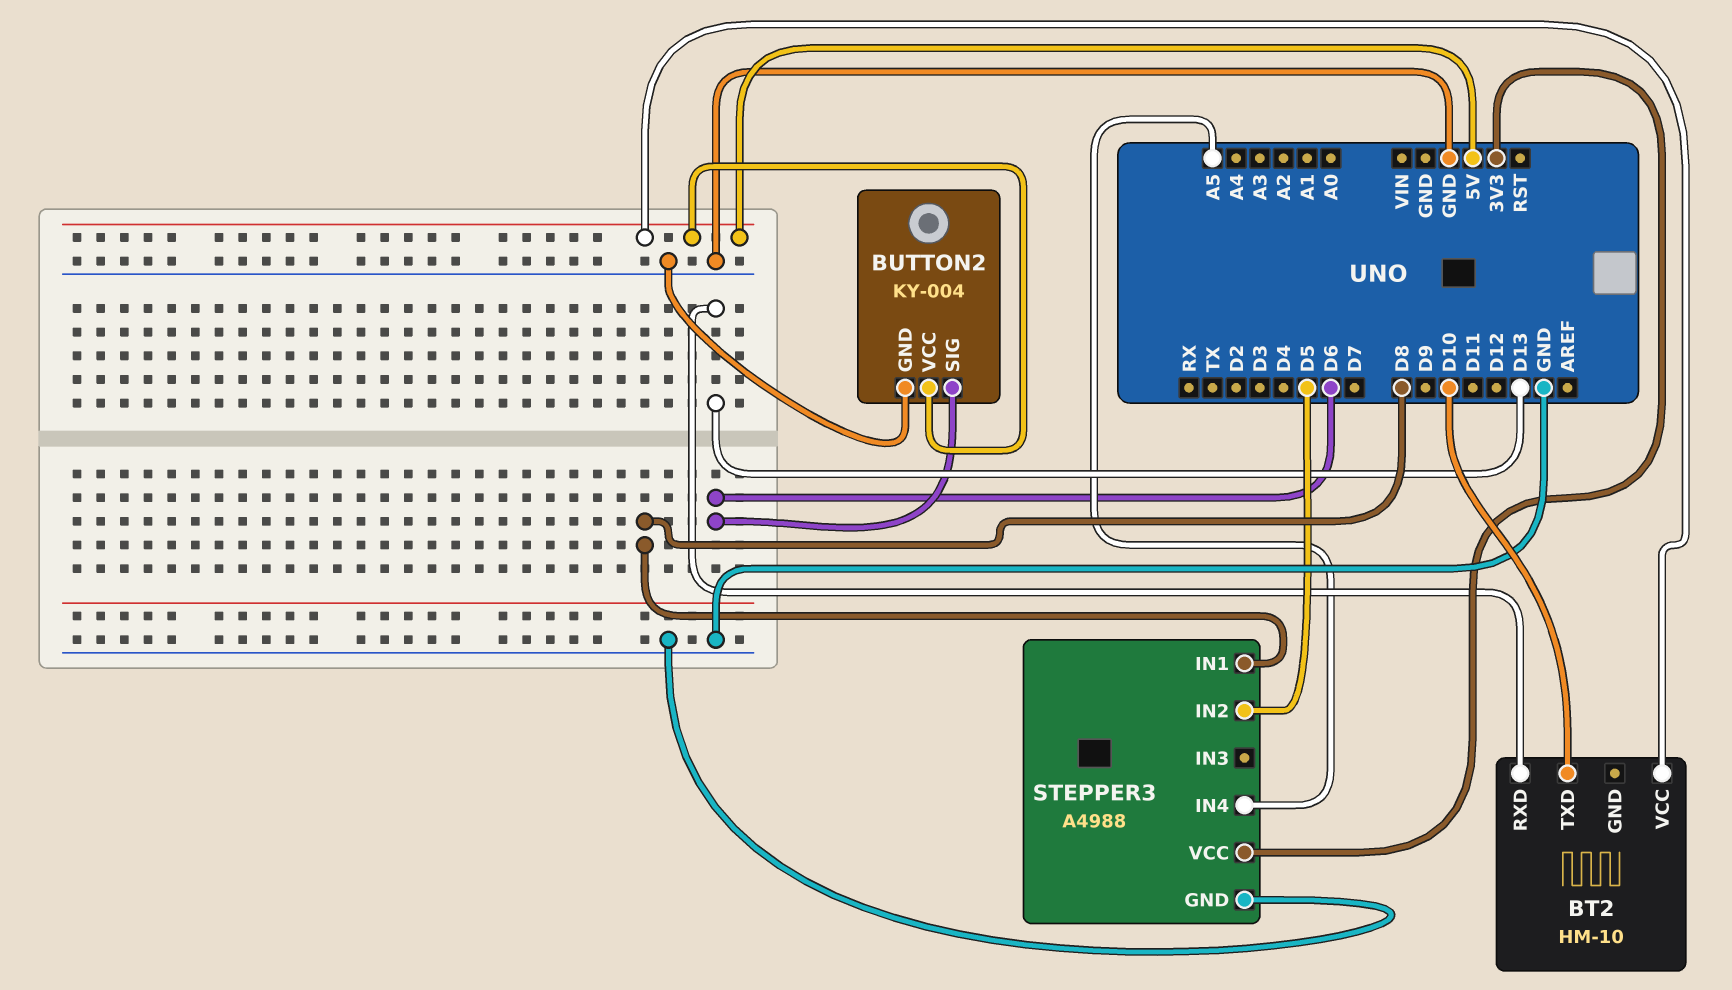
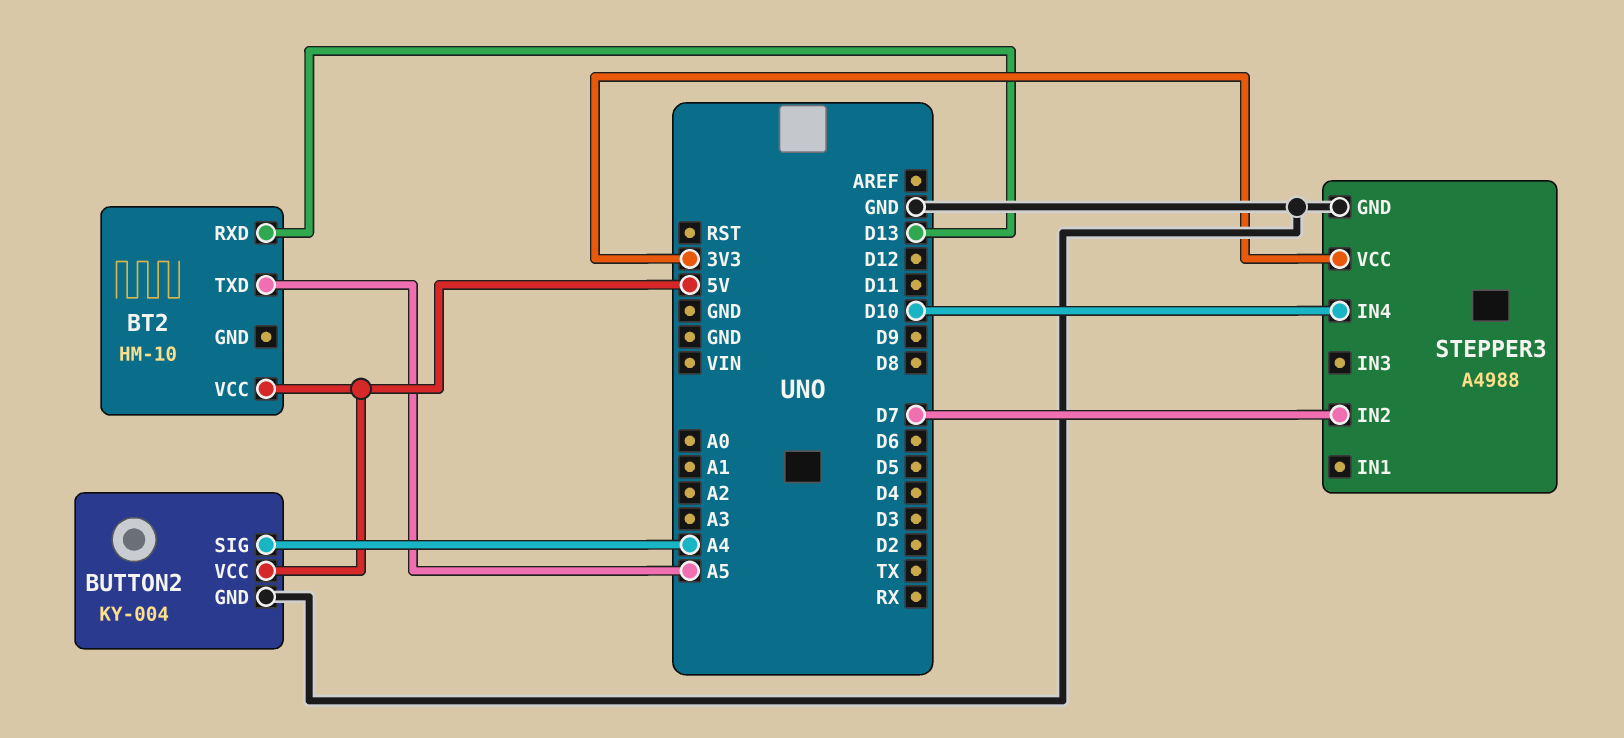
BT2 pin TXD: D10 -> A5
BUTTON2 pin SIG: D6 -> A4
STEPPER3 pin IN1: D8 -> none
STEPPER3 pin IN2: D5 -> D7
STEPPER3 pin IN4: A5 -> D10

